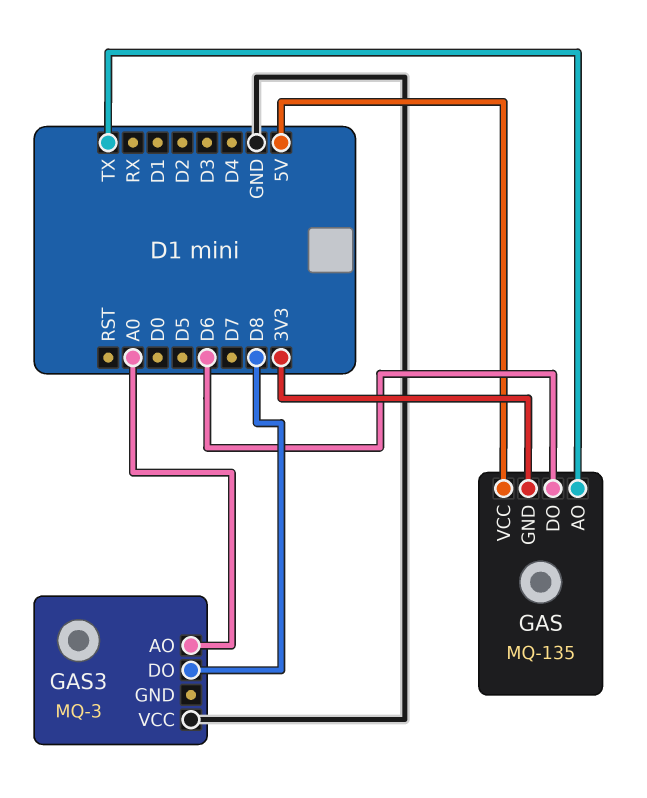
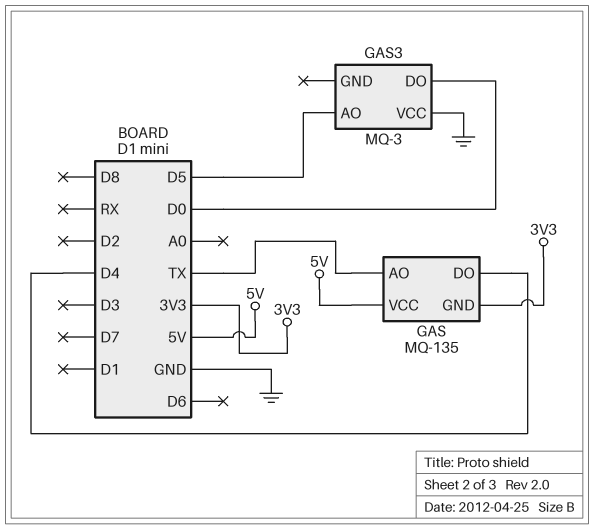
GAS pin DO: D6 -> D4
GAS3 pin AO: A0 -> D5
GAS3 pin DO: D8 -> D0

